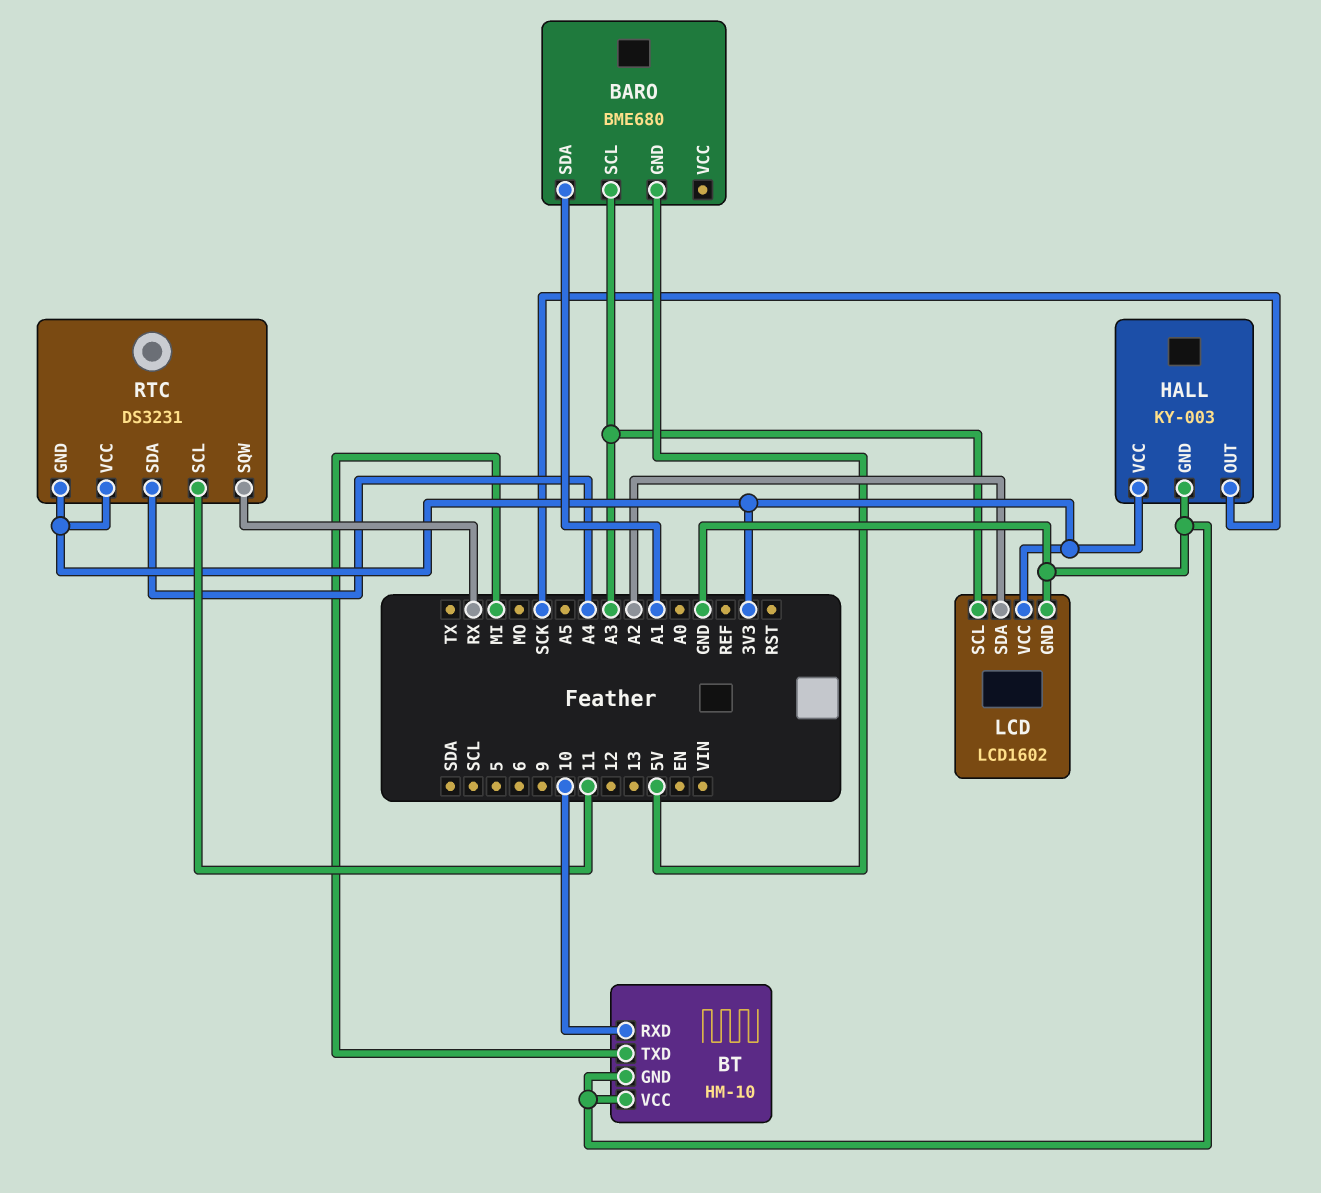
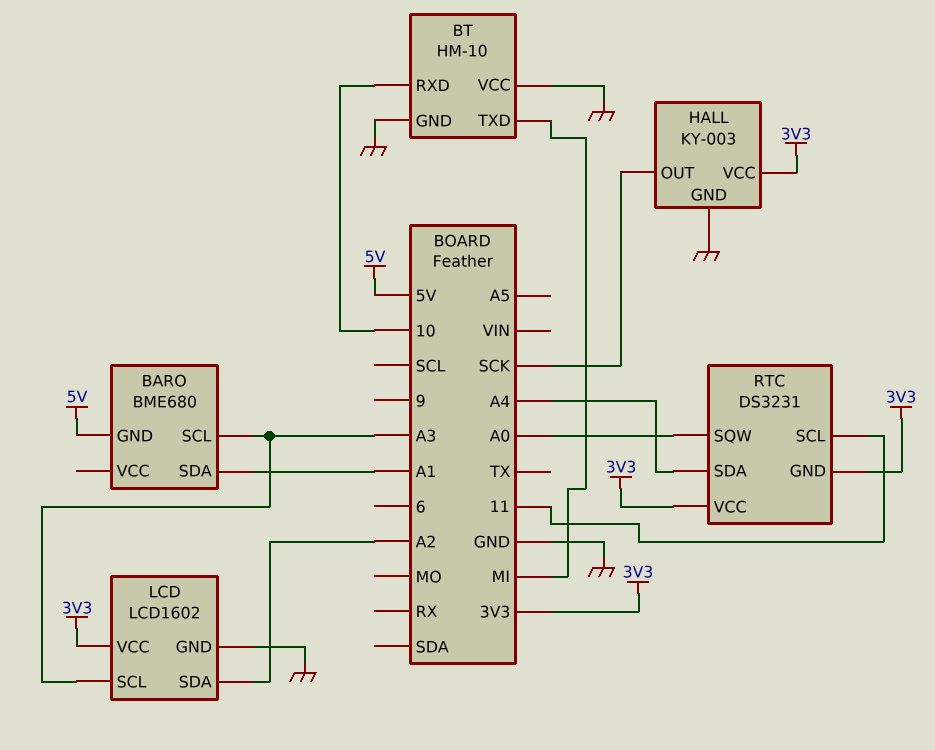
RTC pin SQW: RX -> A0

